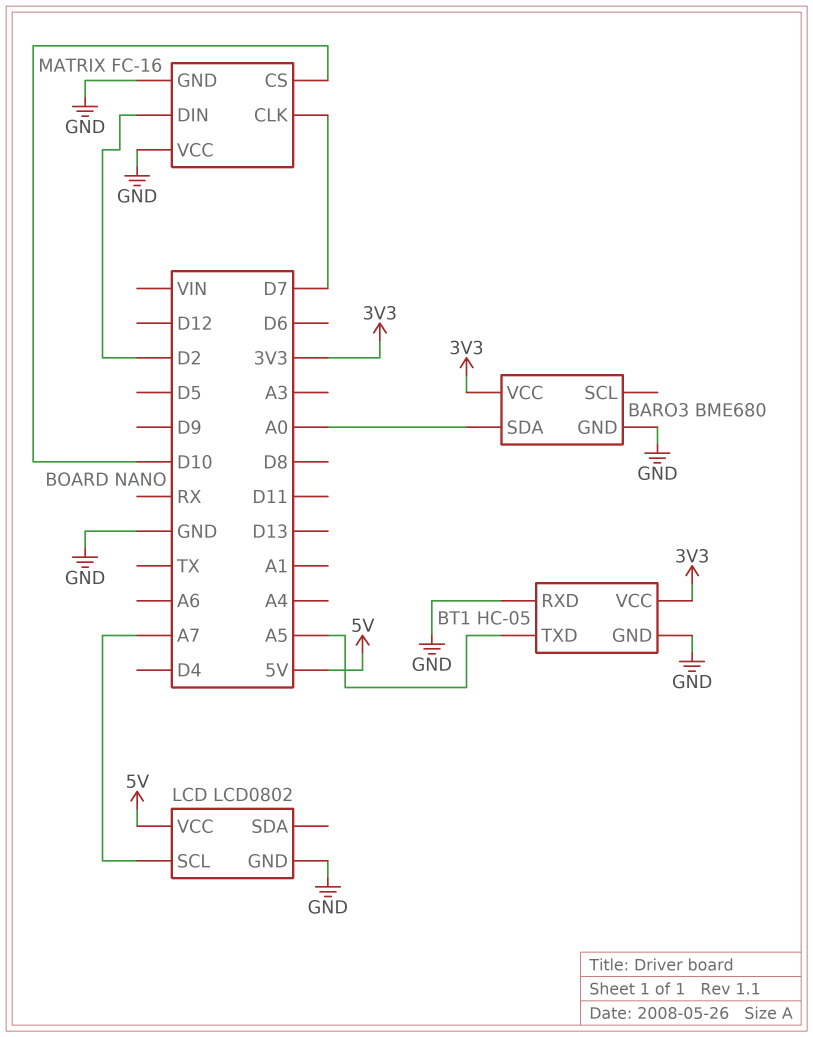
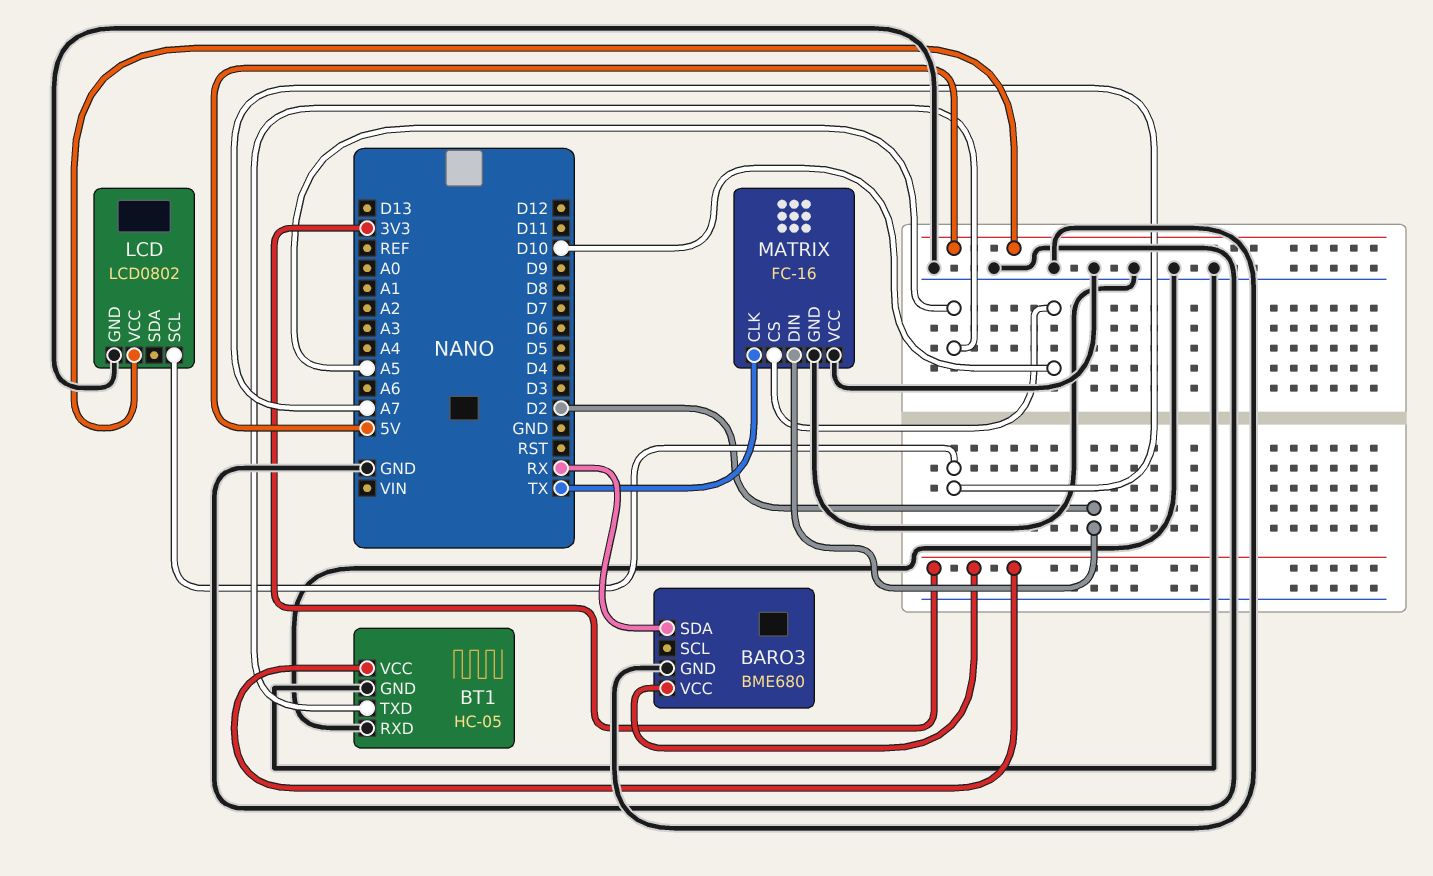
BARO3 pin SDA: A0 -> RX
MATRIX pin CLK: D7 -> TX

